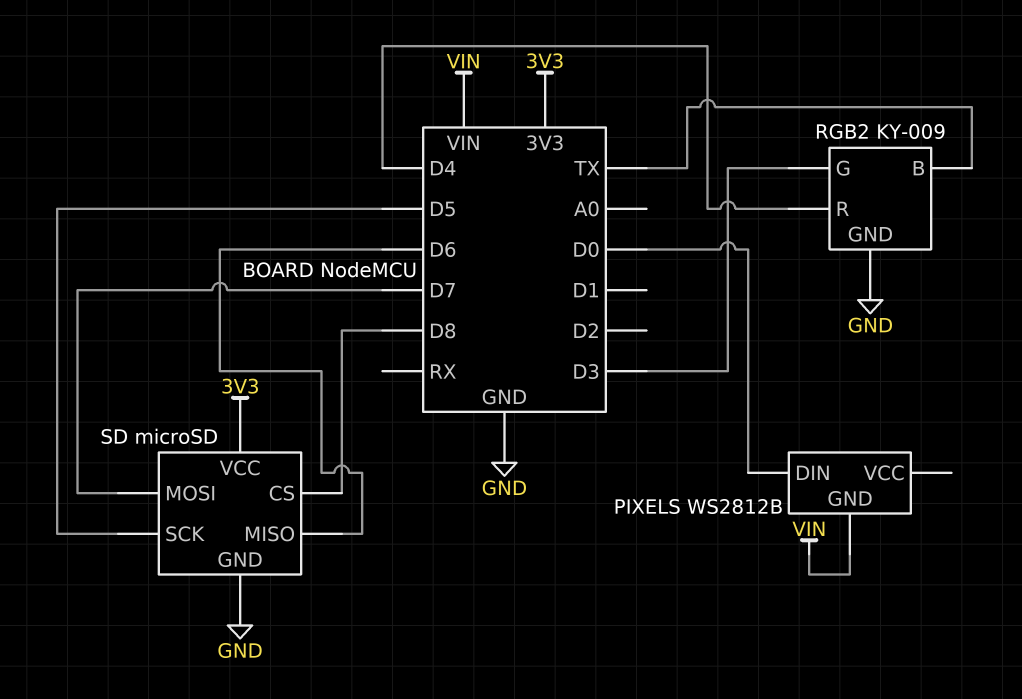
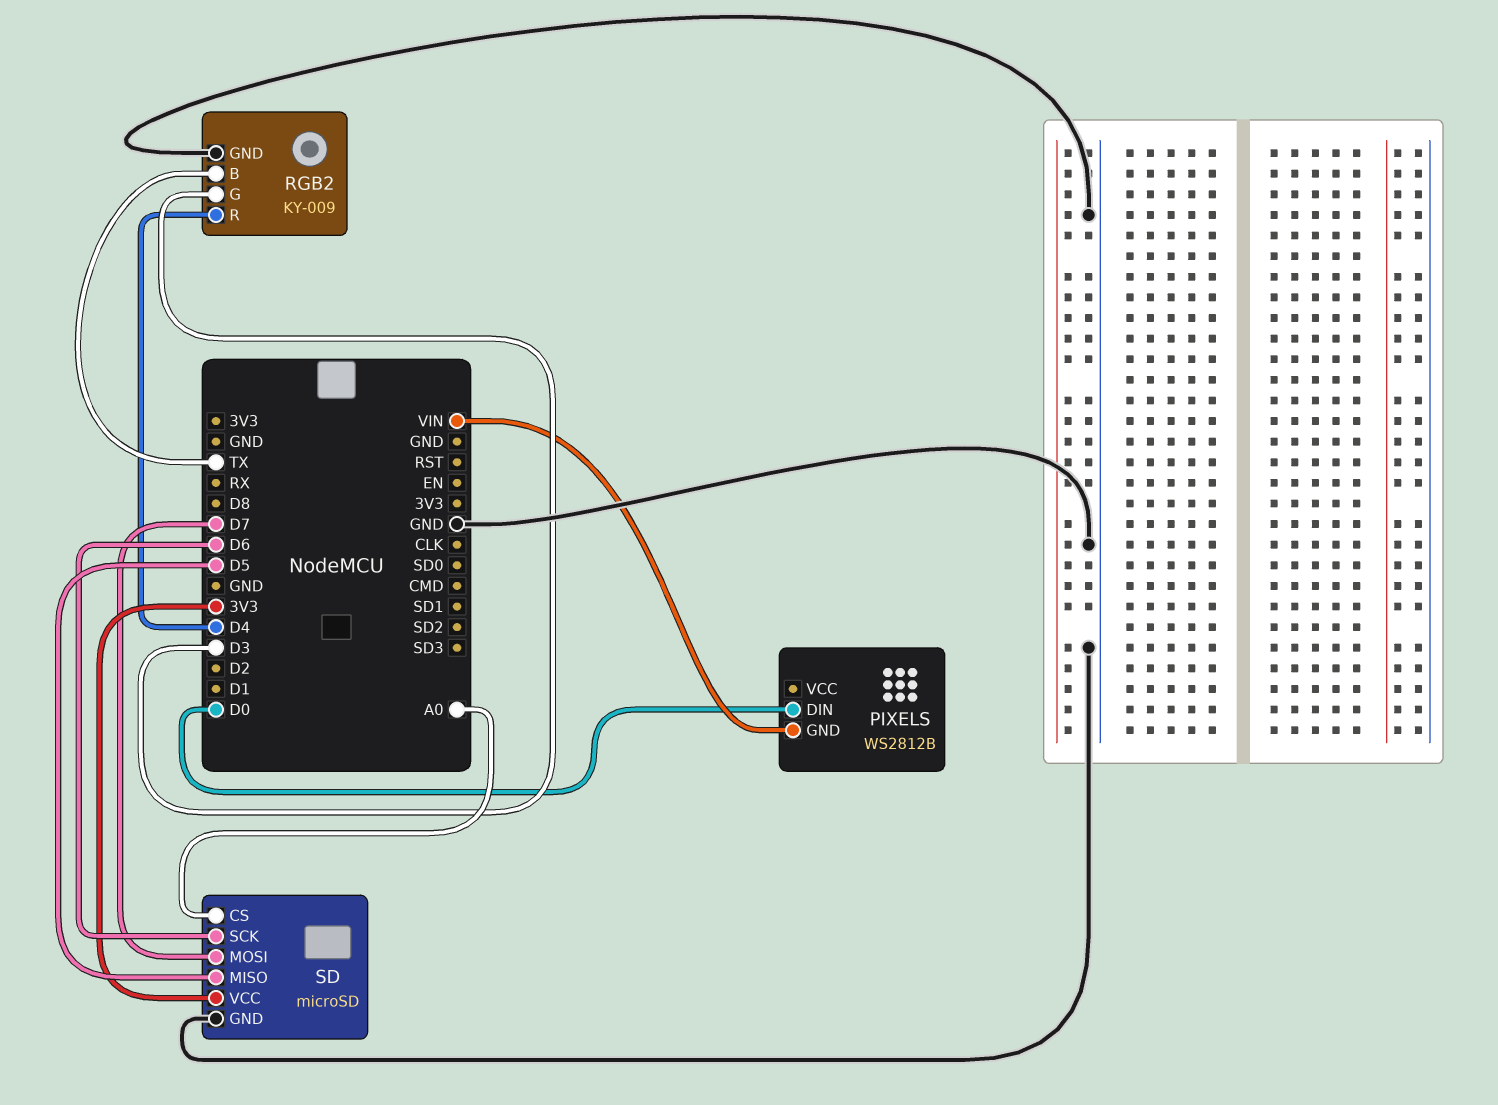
SD pin CS: D8 -> A0
SD pin MISO: D6 -> D5
SD pin SCK: D5 -> D6

